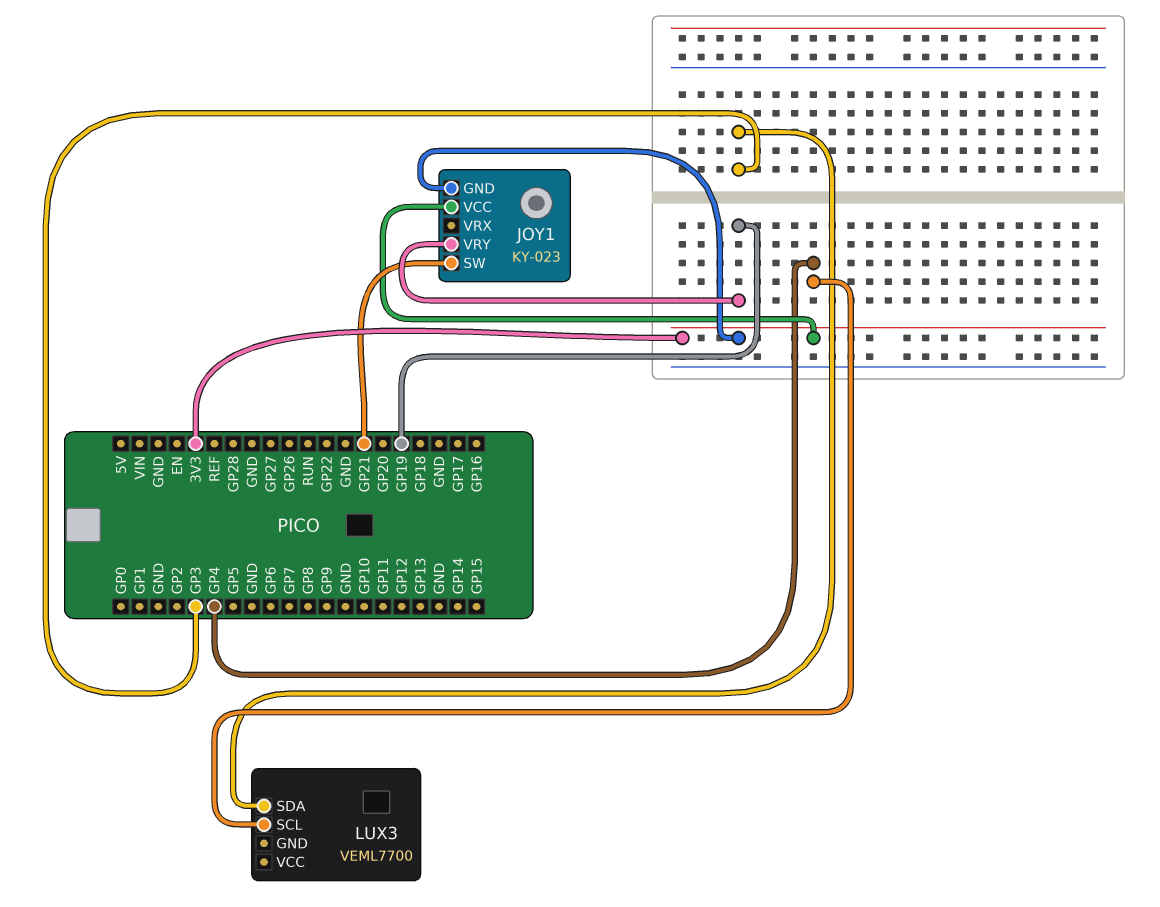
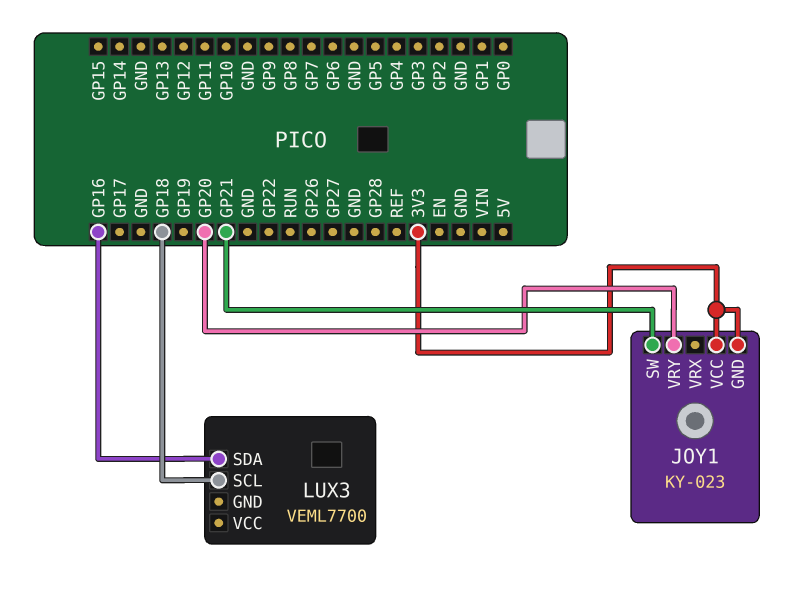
JOY1 pin VRY: GP19 -> GP20
LUX3 pin SCL: GP4 -> GP18
LUX3 pin SDA: GP3 -> GP16

